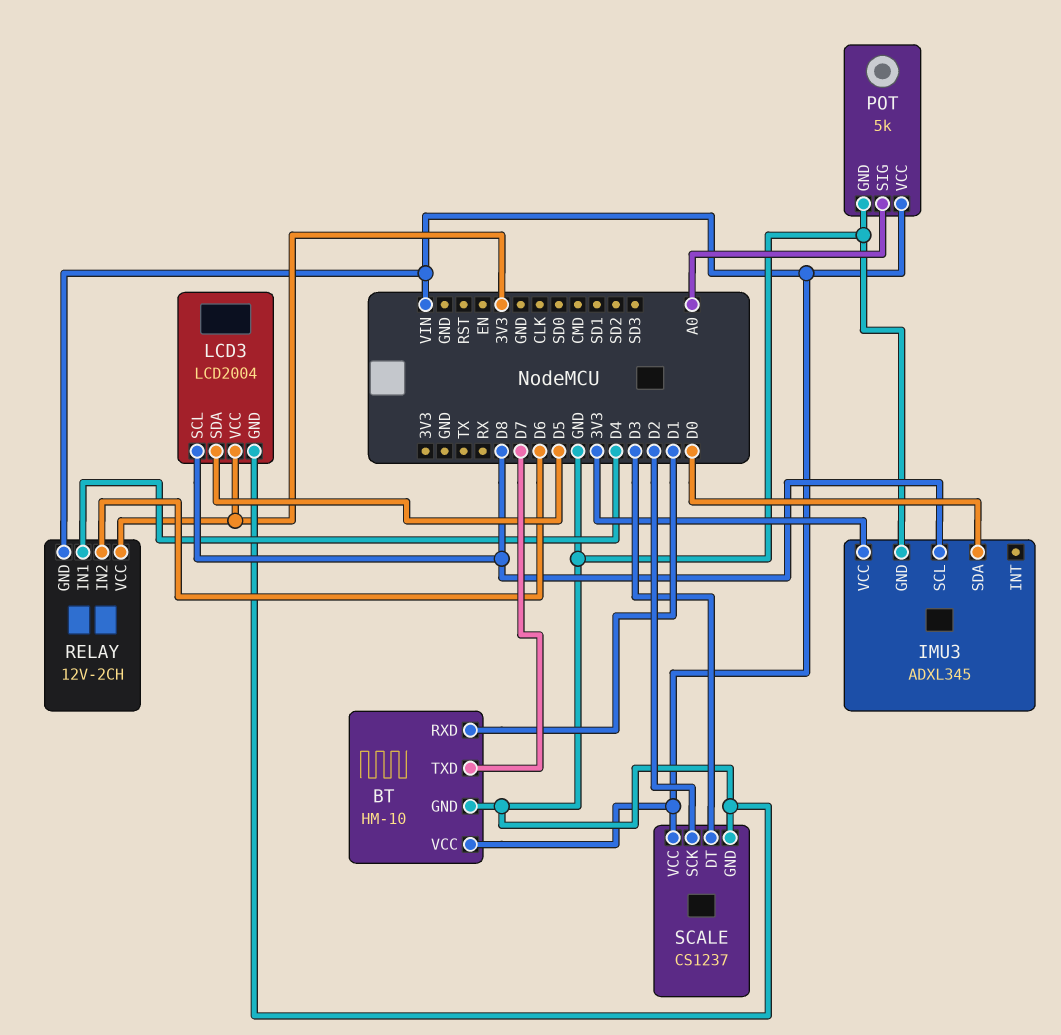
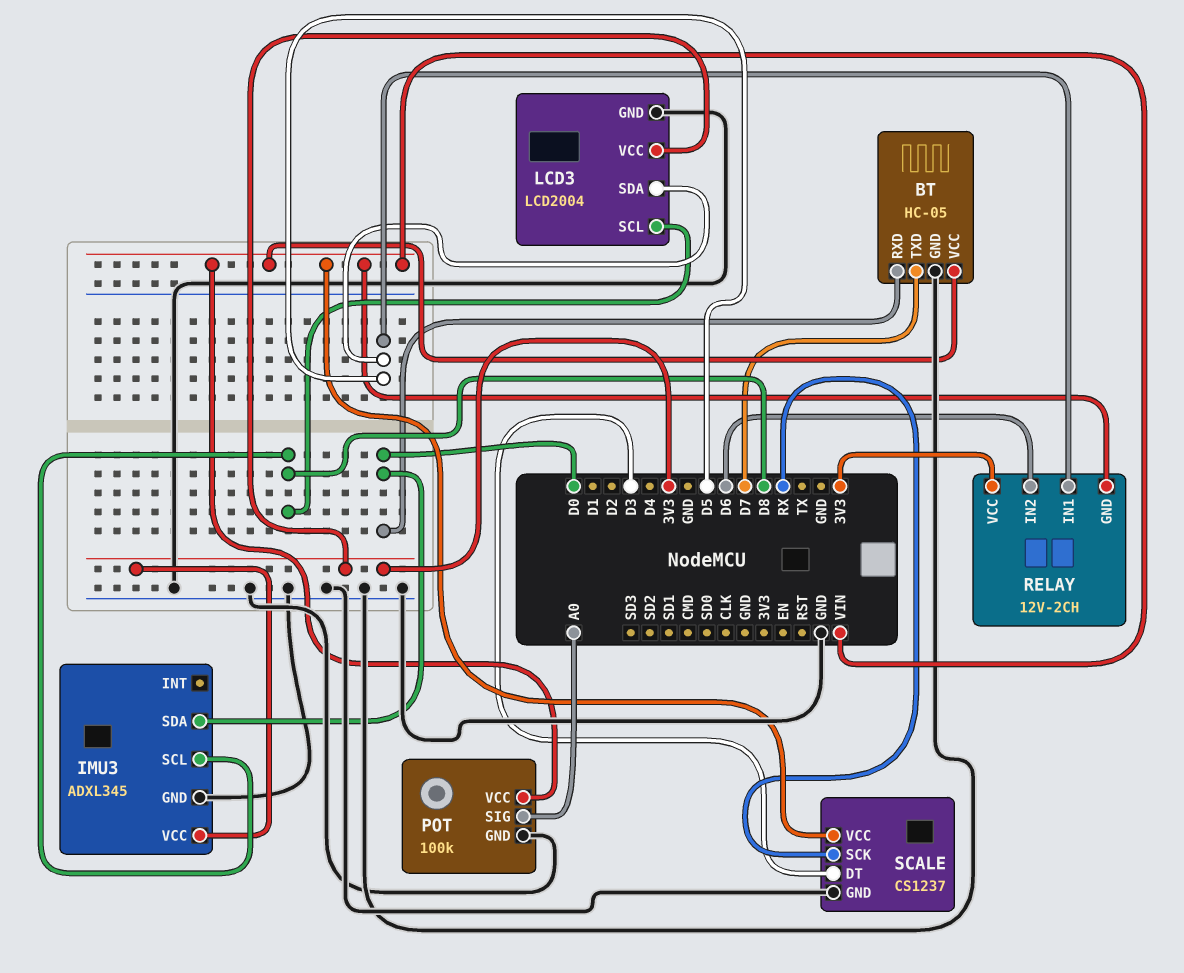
BT: HM-10 -> HC-05
BT pin RXD: D1 -> D0
POT: 5k -> 100k
RELAY pin IN1: D4 -> D5
SCALE pin SCK: D2 -> RX

